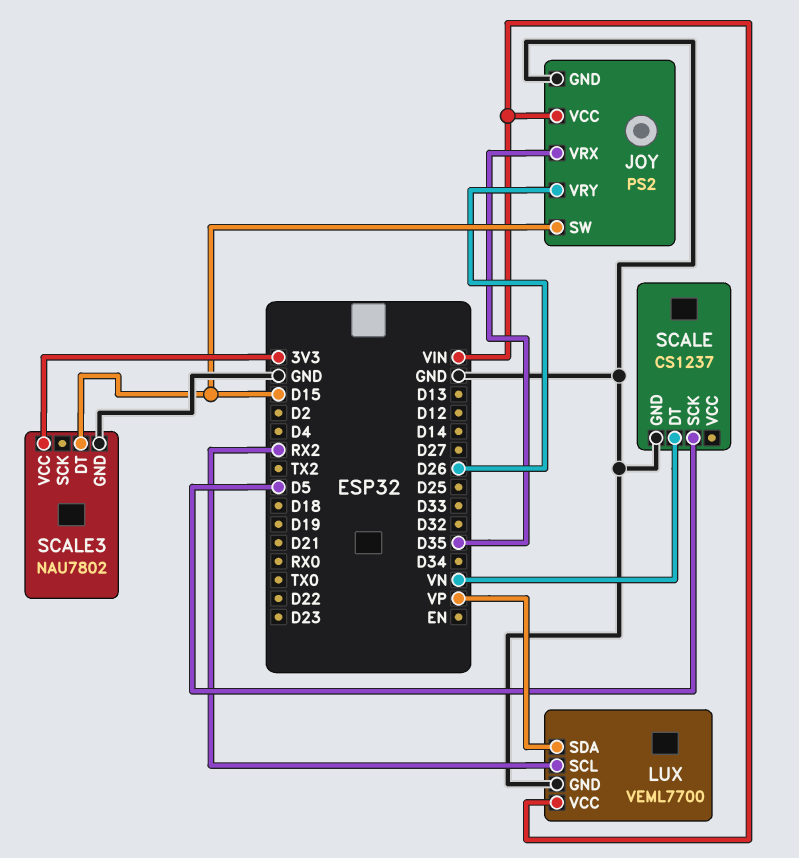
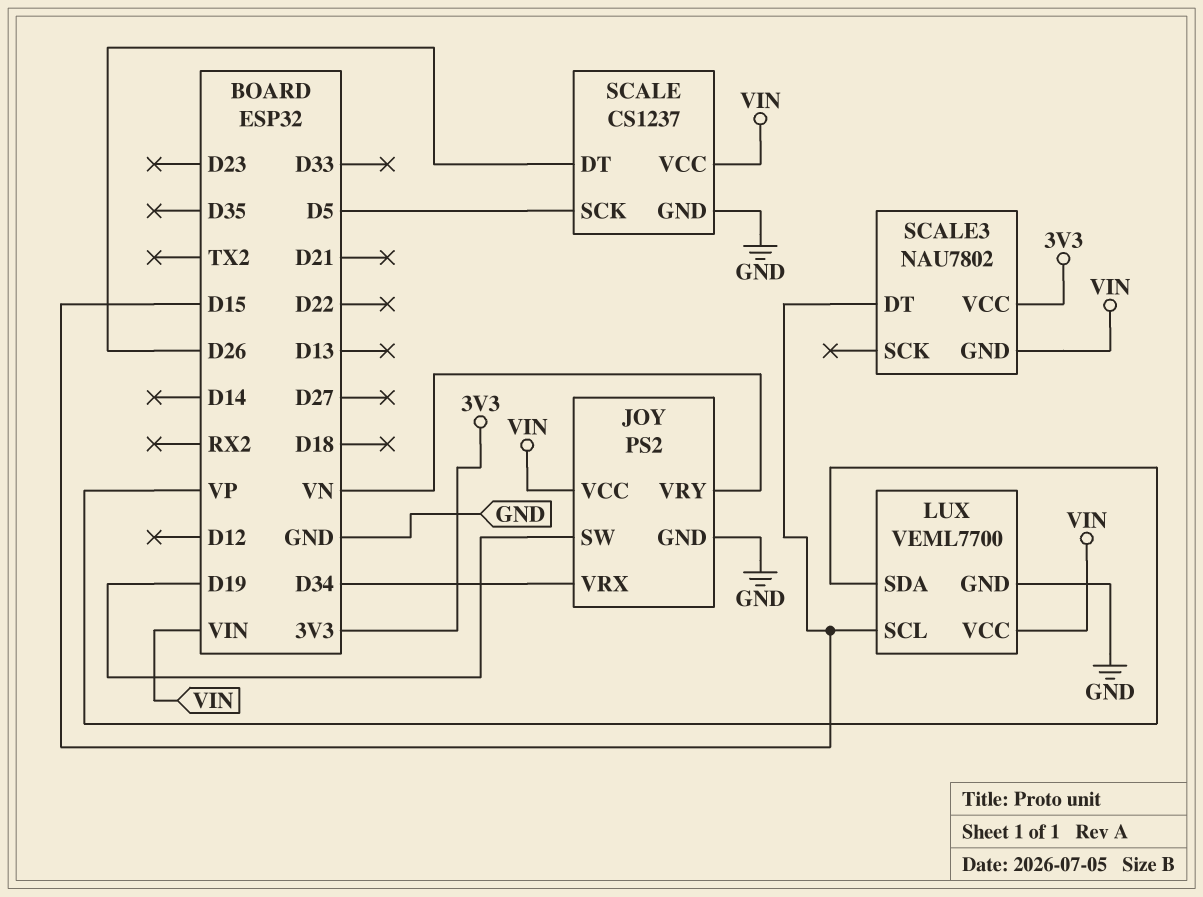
JOY pin SW: D15 -> D19
JOY pin VRX: D35 -> D34
JOY pin VRY: D26 -> VN
LUX pin SCL: RX2 -> D15
SCALE pin DT: VN -> D26
SCALE pin VCC: none -> VIN
SCALE3 pin GND: GND -> VIN

